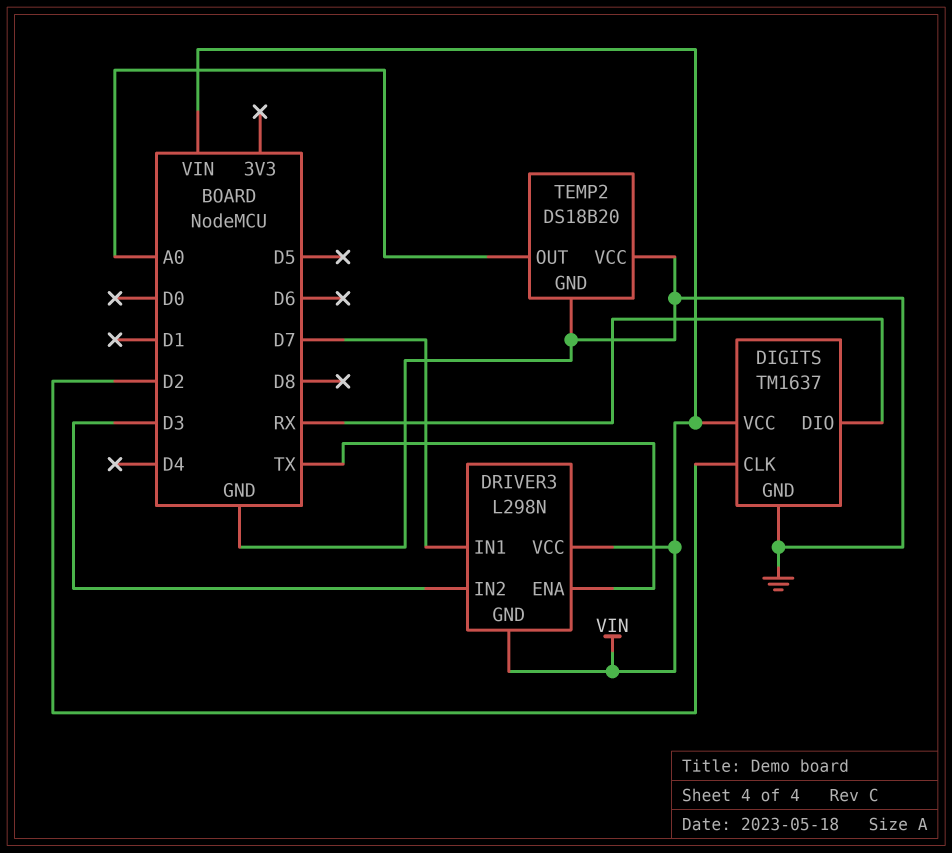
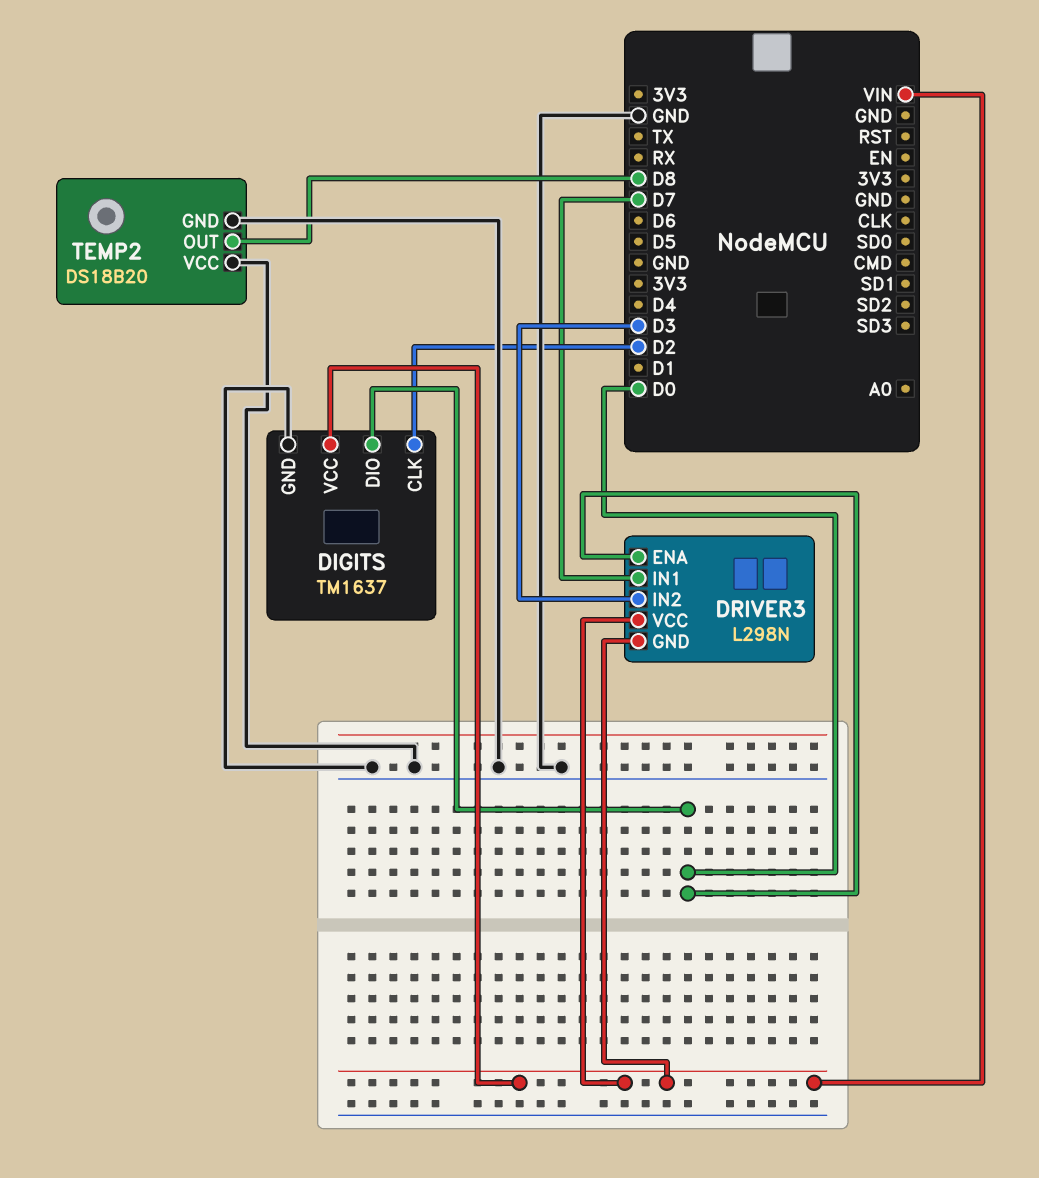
DIGITS pin DIO: RX -> D0
DRIVER3 pin ENA: TX -> D0
TEMP2 pin OUT: A0 -> D8

